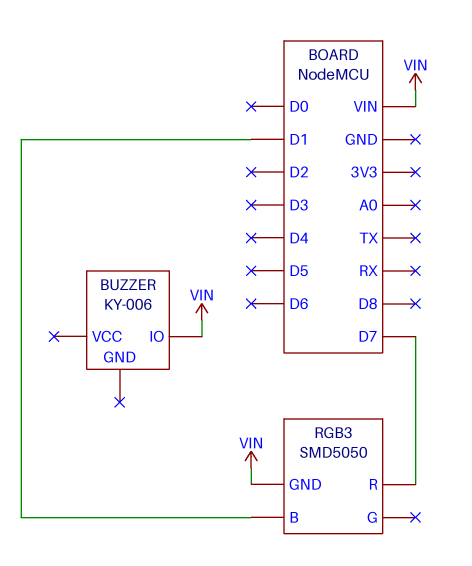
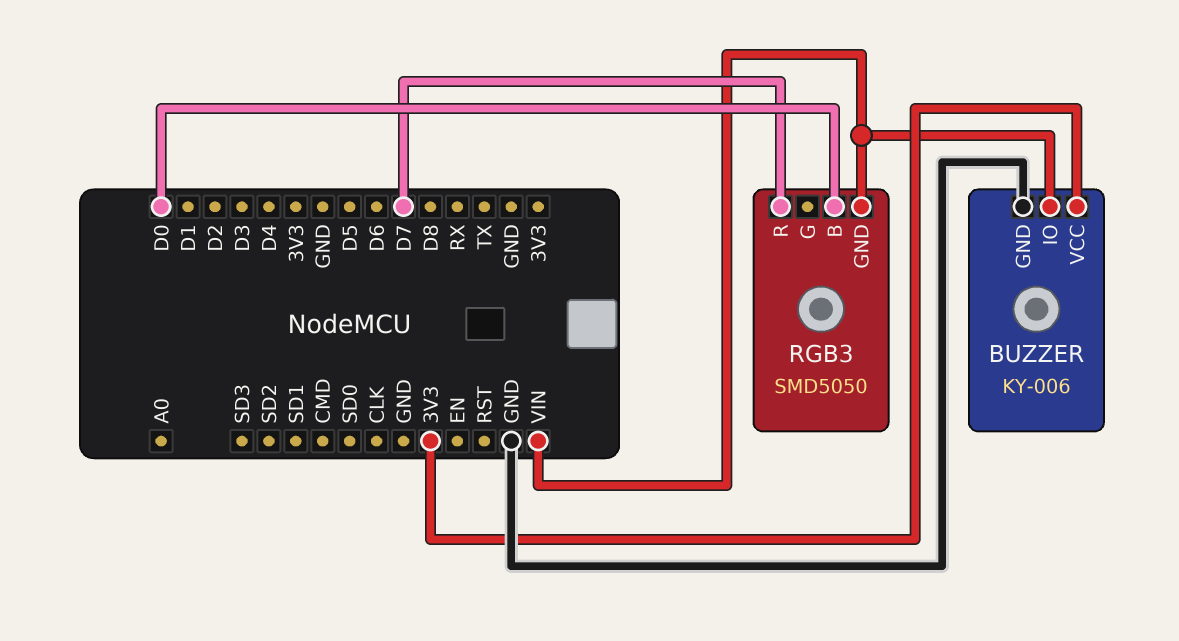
BUZZER pin GND: none -> GND
BUZZER pin VCC: none -> 3V3
RGB3 pin B: D1 -> D0

